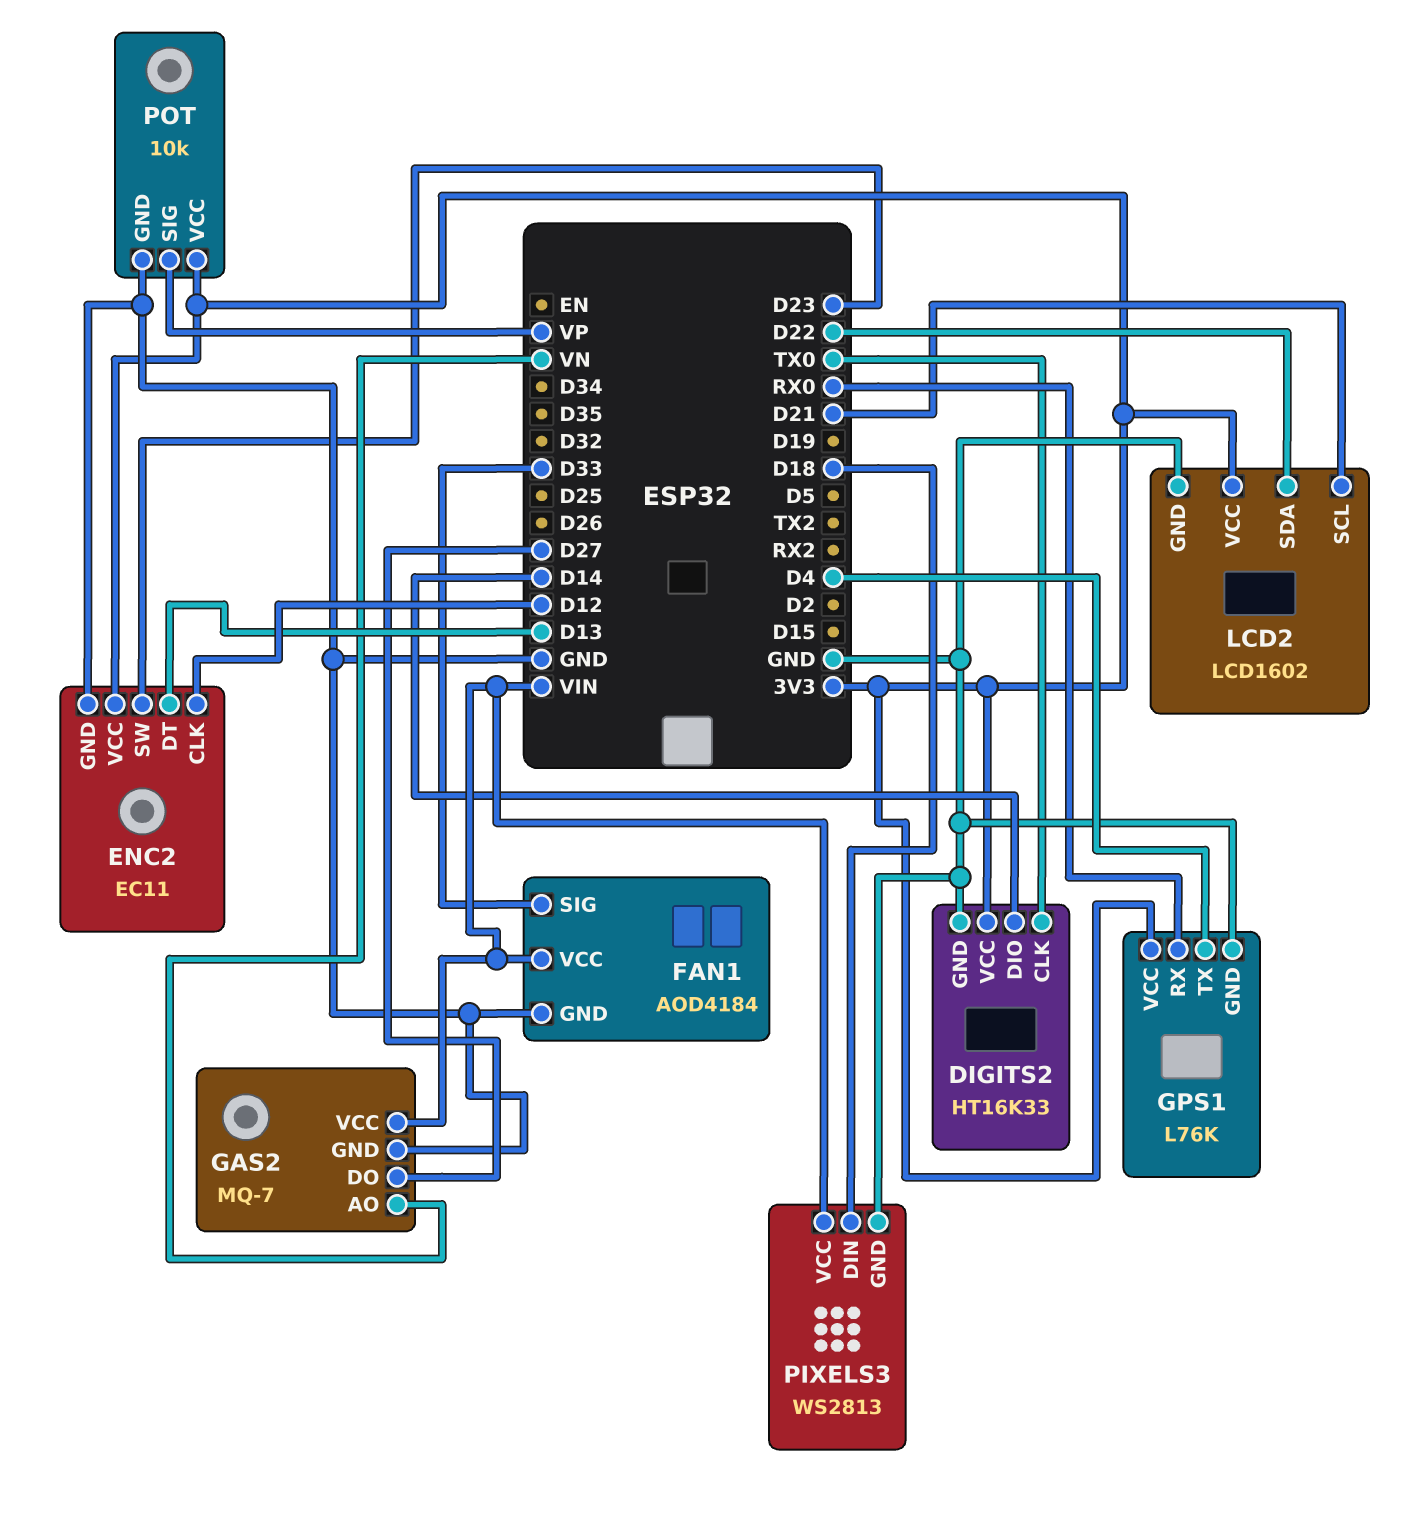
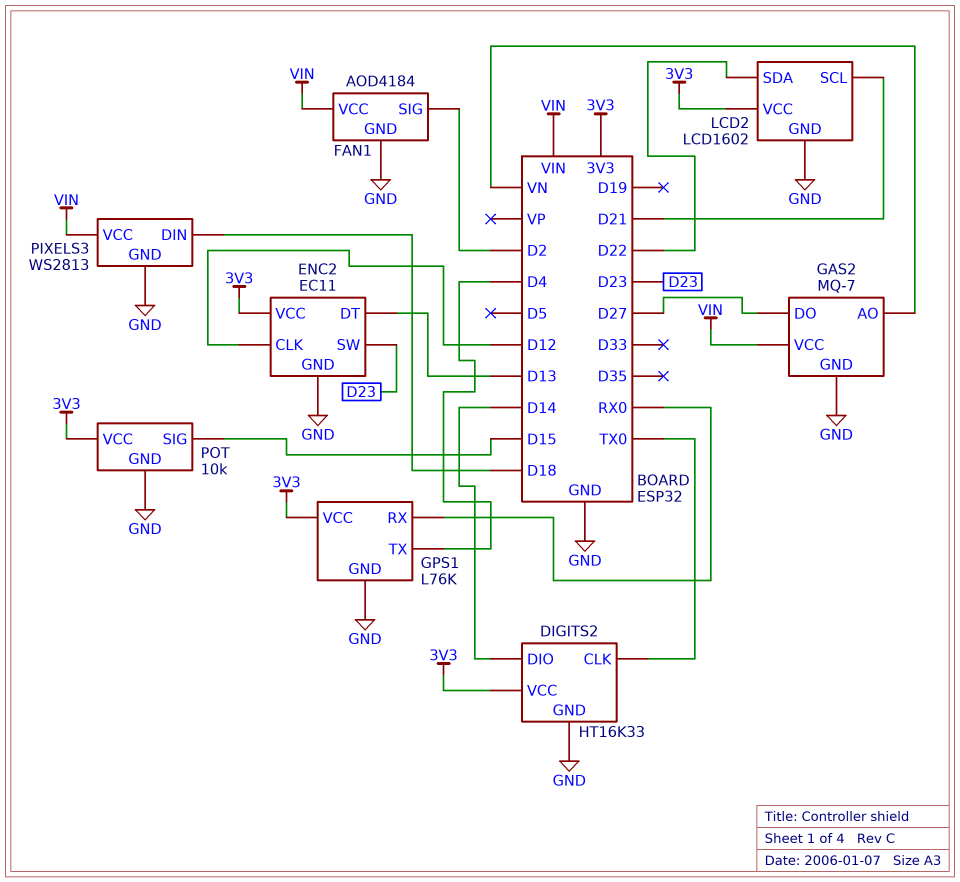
FAN1 pin SIG: D33 -> D2
POT pin SIG: VP -> D15

